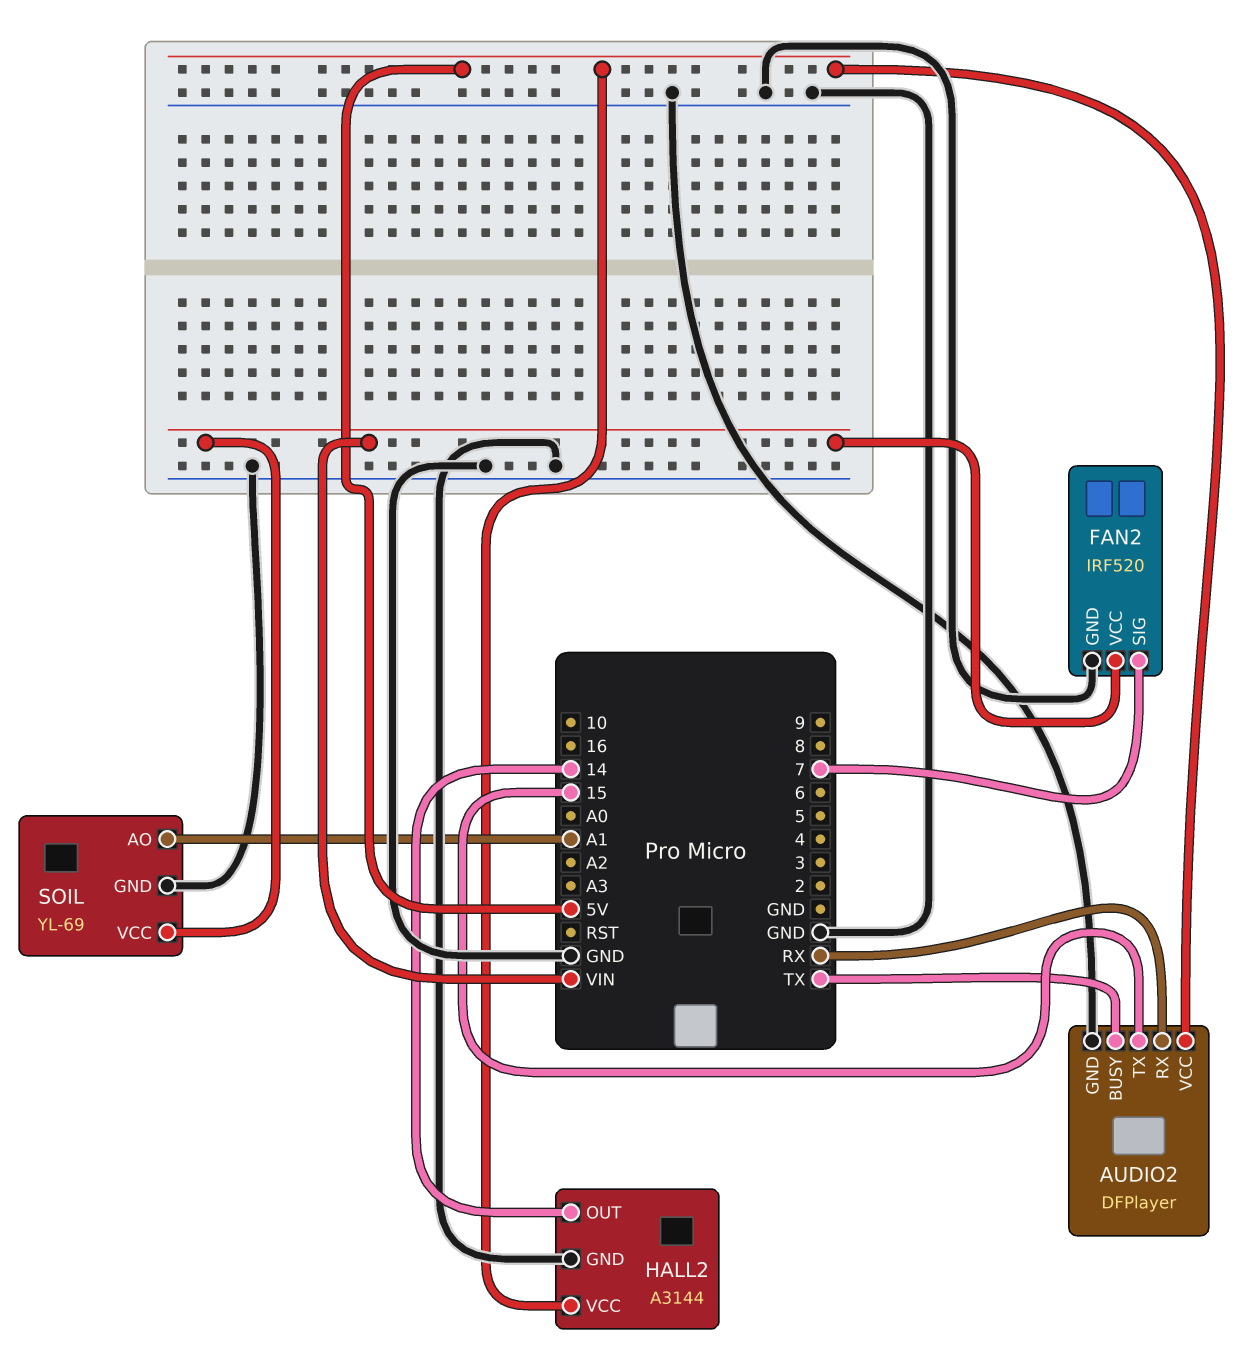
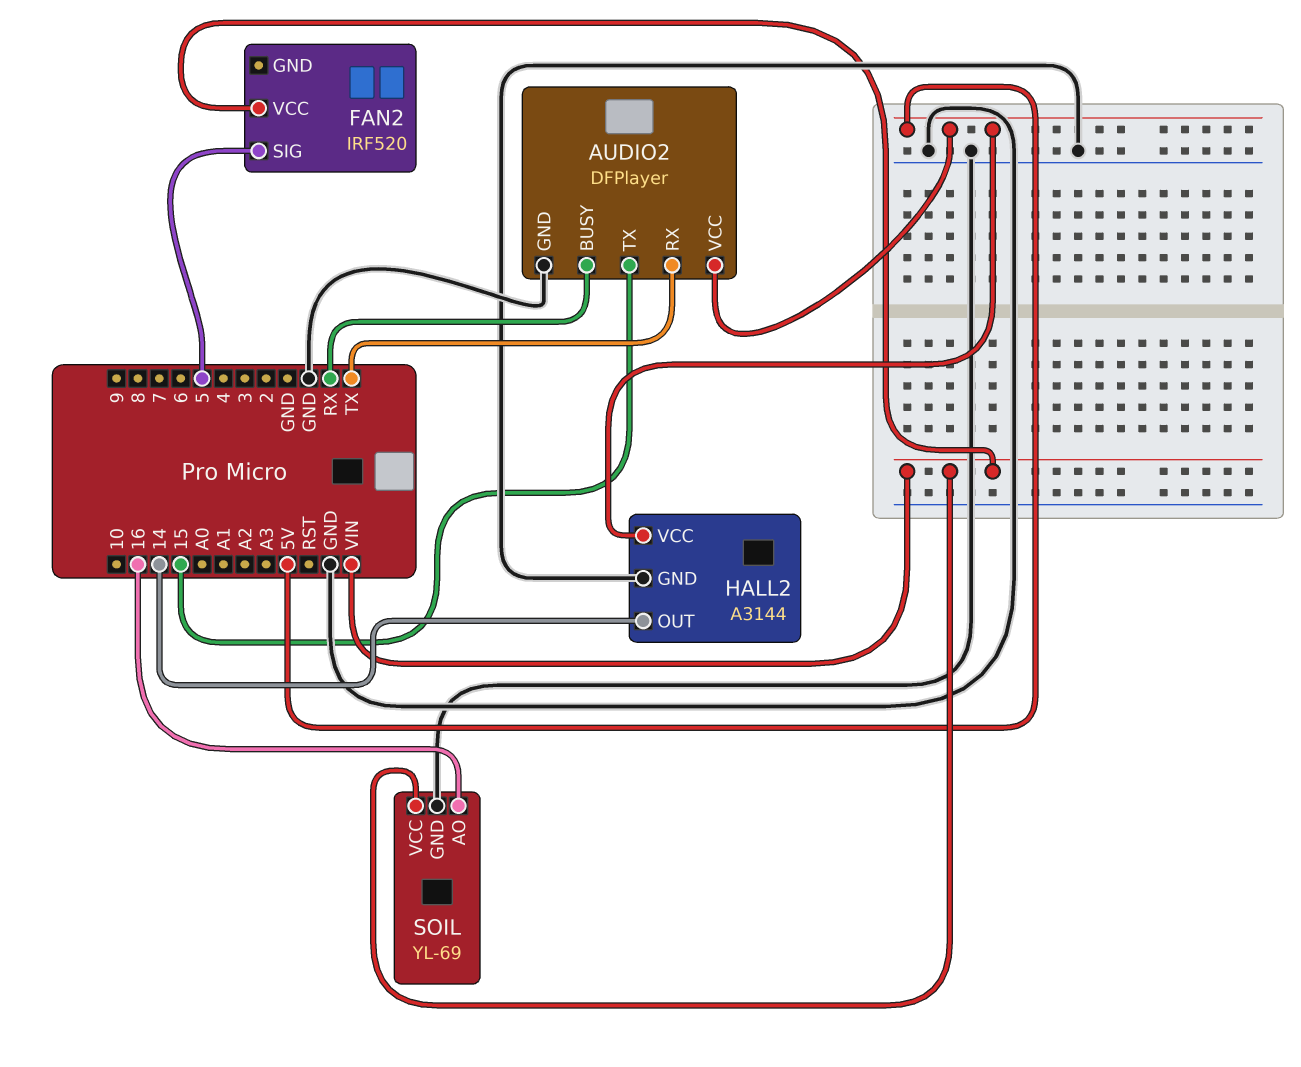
AUDIO2 pin BUSY: TX -> RX
AUDIO2 pin RX: RX -> TX
FAN2 pin GND: GND -> none
FAN2 pin SIG: 7 -> 5
SOIL pin AO: A1 -> 16

